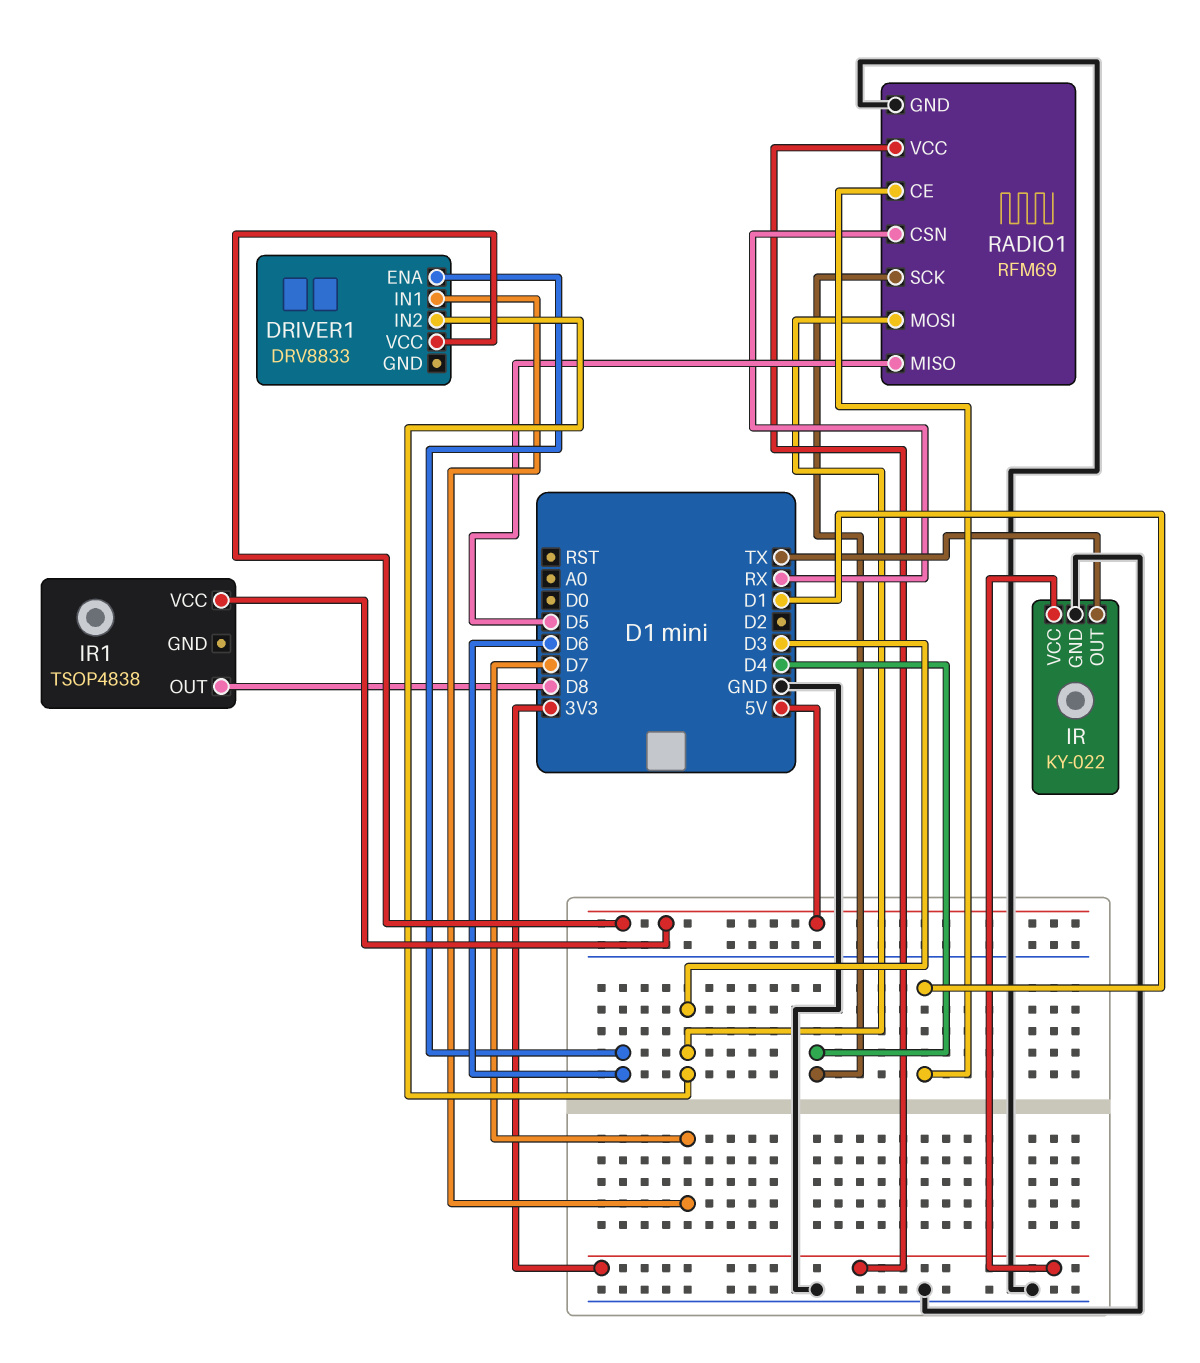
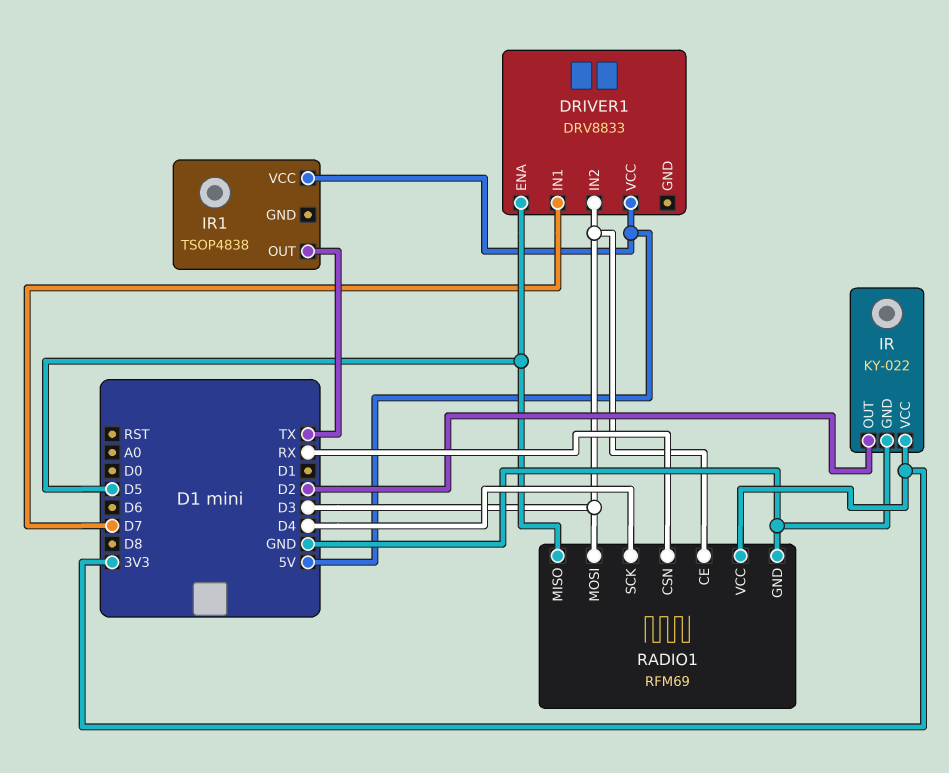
DRIVER1 pin ENA: D6 -> D5
IR pin OUT: TX -> D2
IR1 pin OUT: D8 -> TX
RADIO1 pin CE: D1 -> D3

